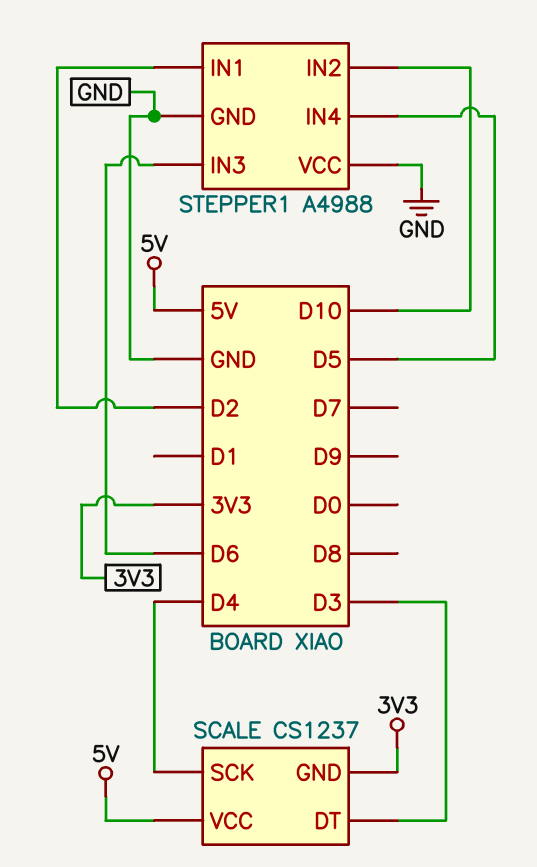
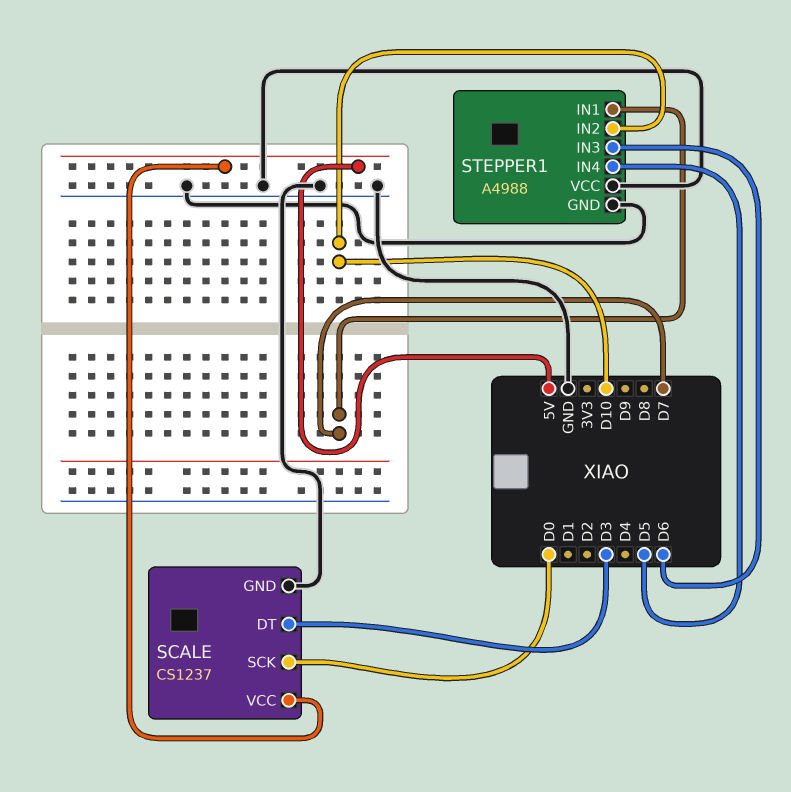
SCALE pin GND: 3V3 -> GND
SCALE pin SCK: D4 -> D0
STEPPER1 pin IN1: D2 -> D7

